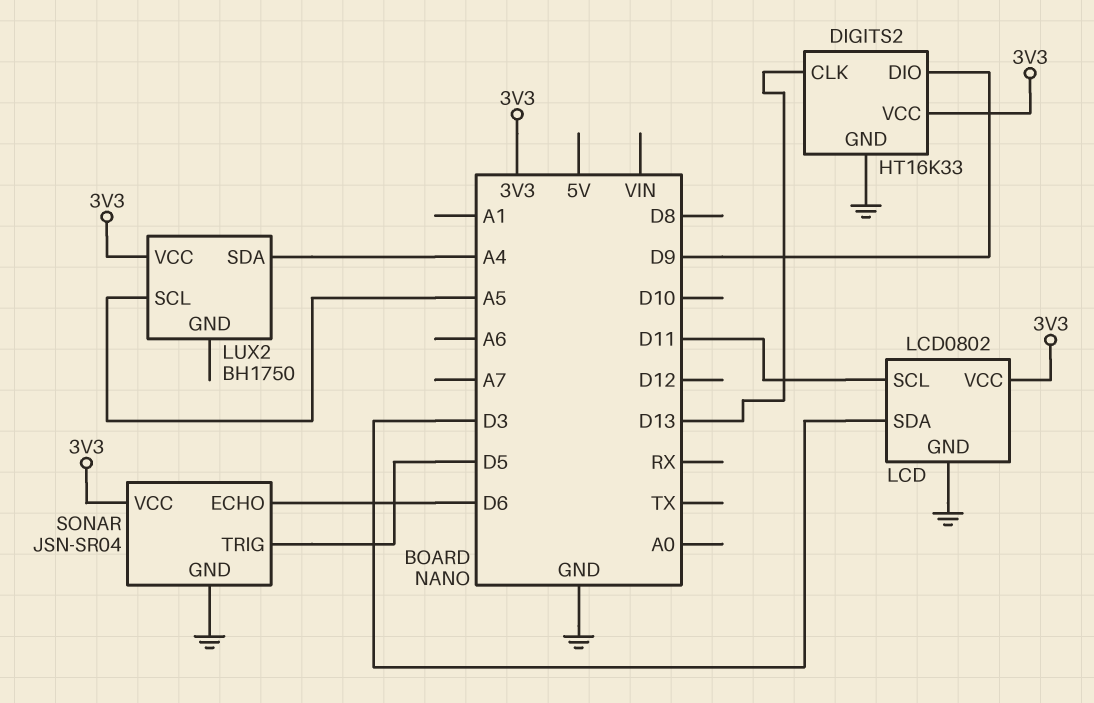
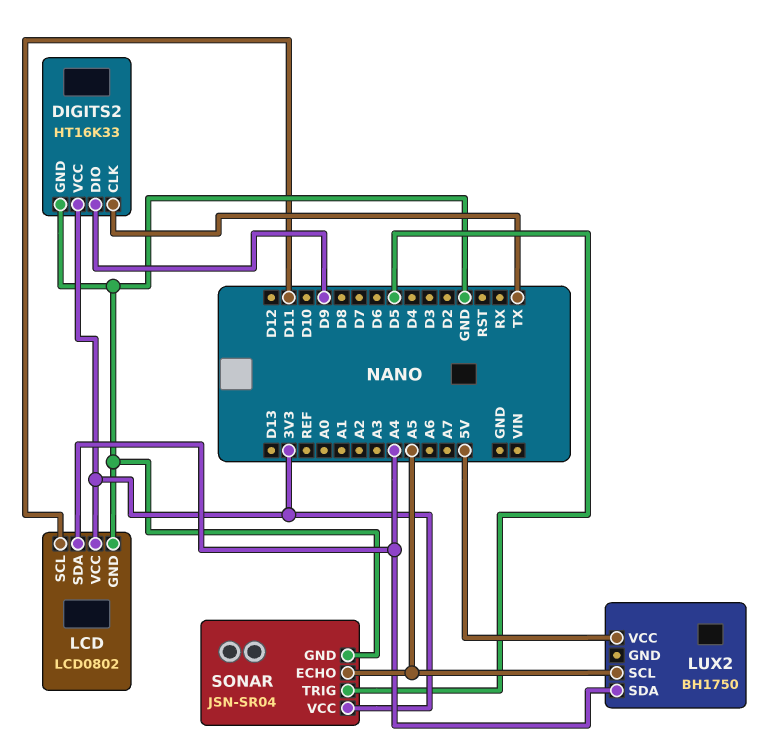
DIGITS2 pin CLK: D13 -> TX
LCD pin SDA: D3 -> A4
LUX2 pin VCC: 3V3 -> 5V
SONAR pin ECHO: D6 -> A5

